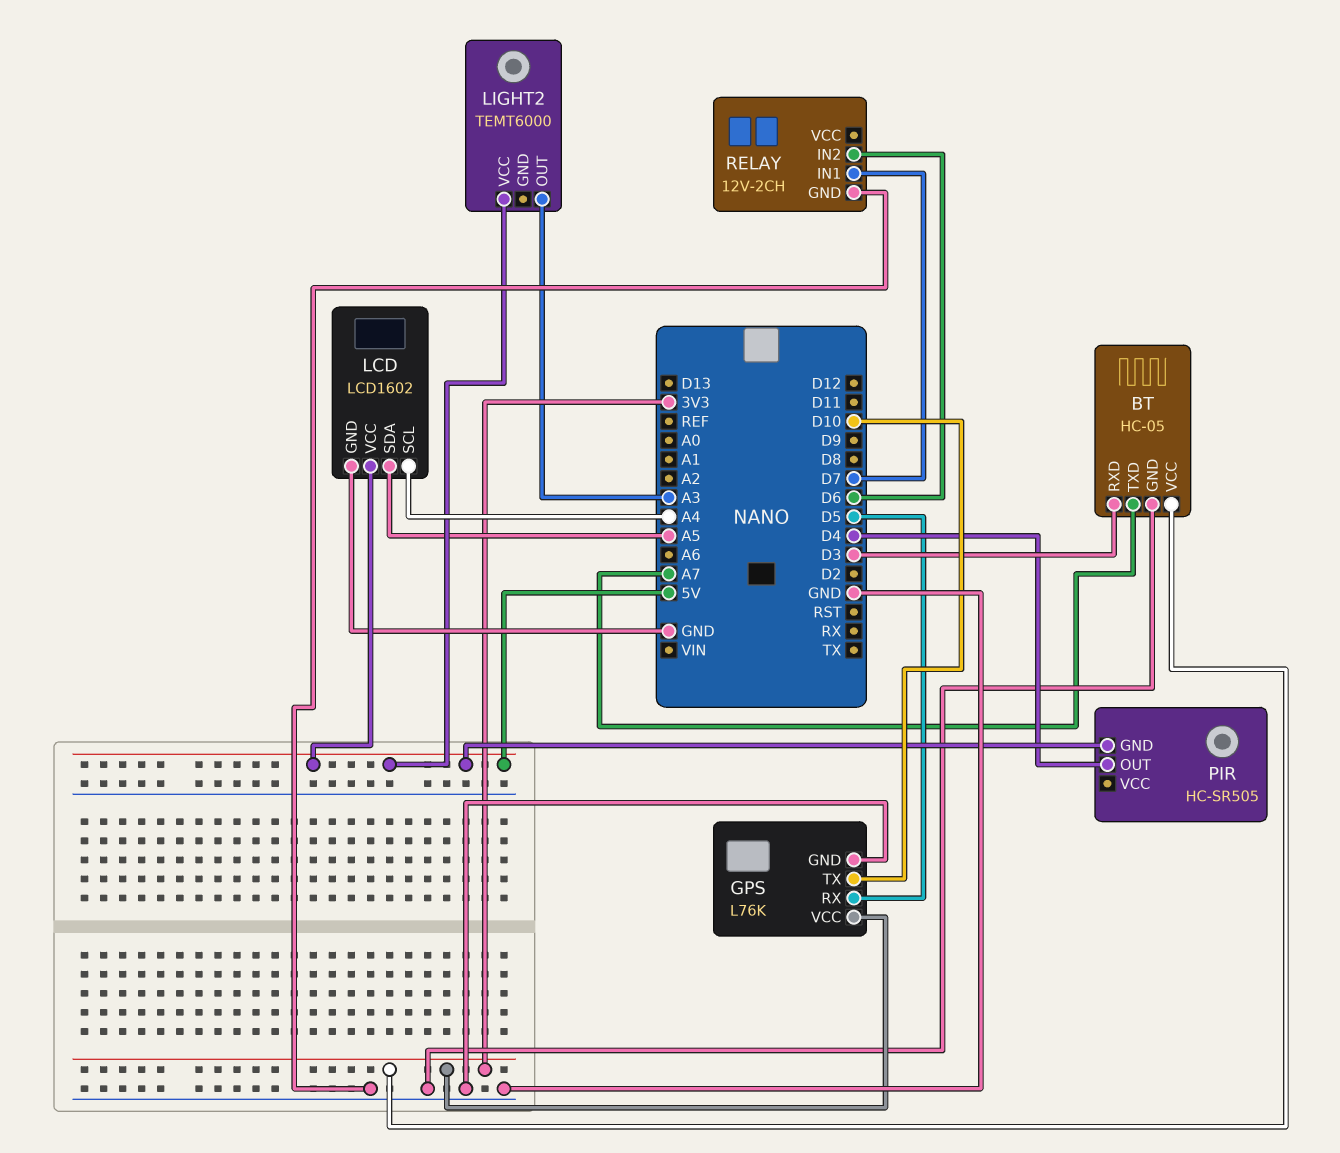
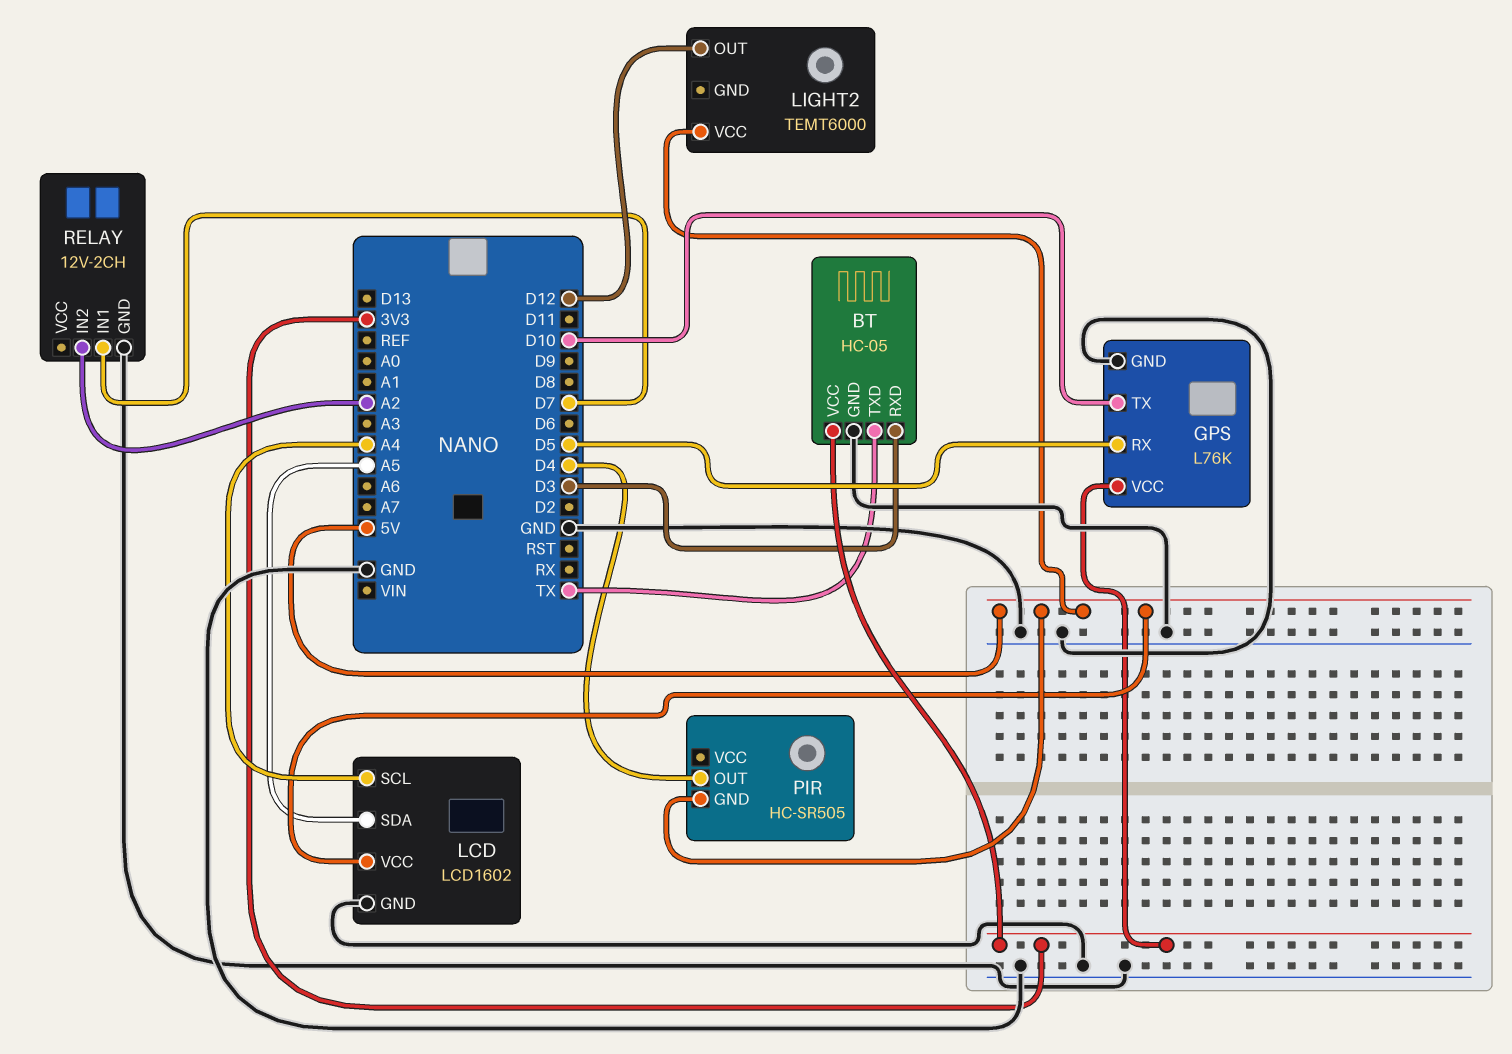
BT pin TXD: A7 -> TX
LIGHT2 pin OUT: A3 -> D12
RELAY pin IN2: D6 -> A2

